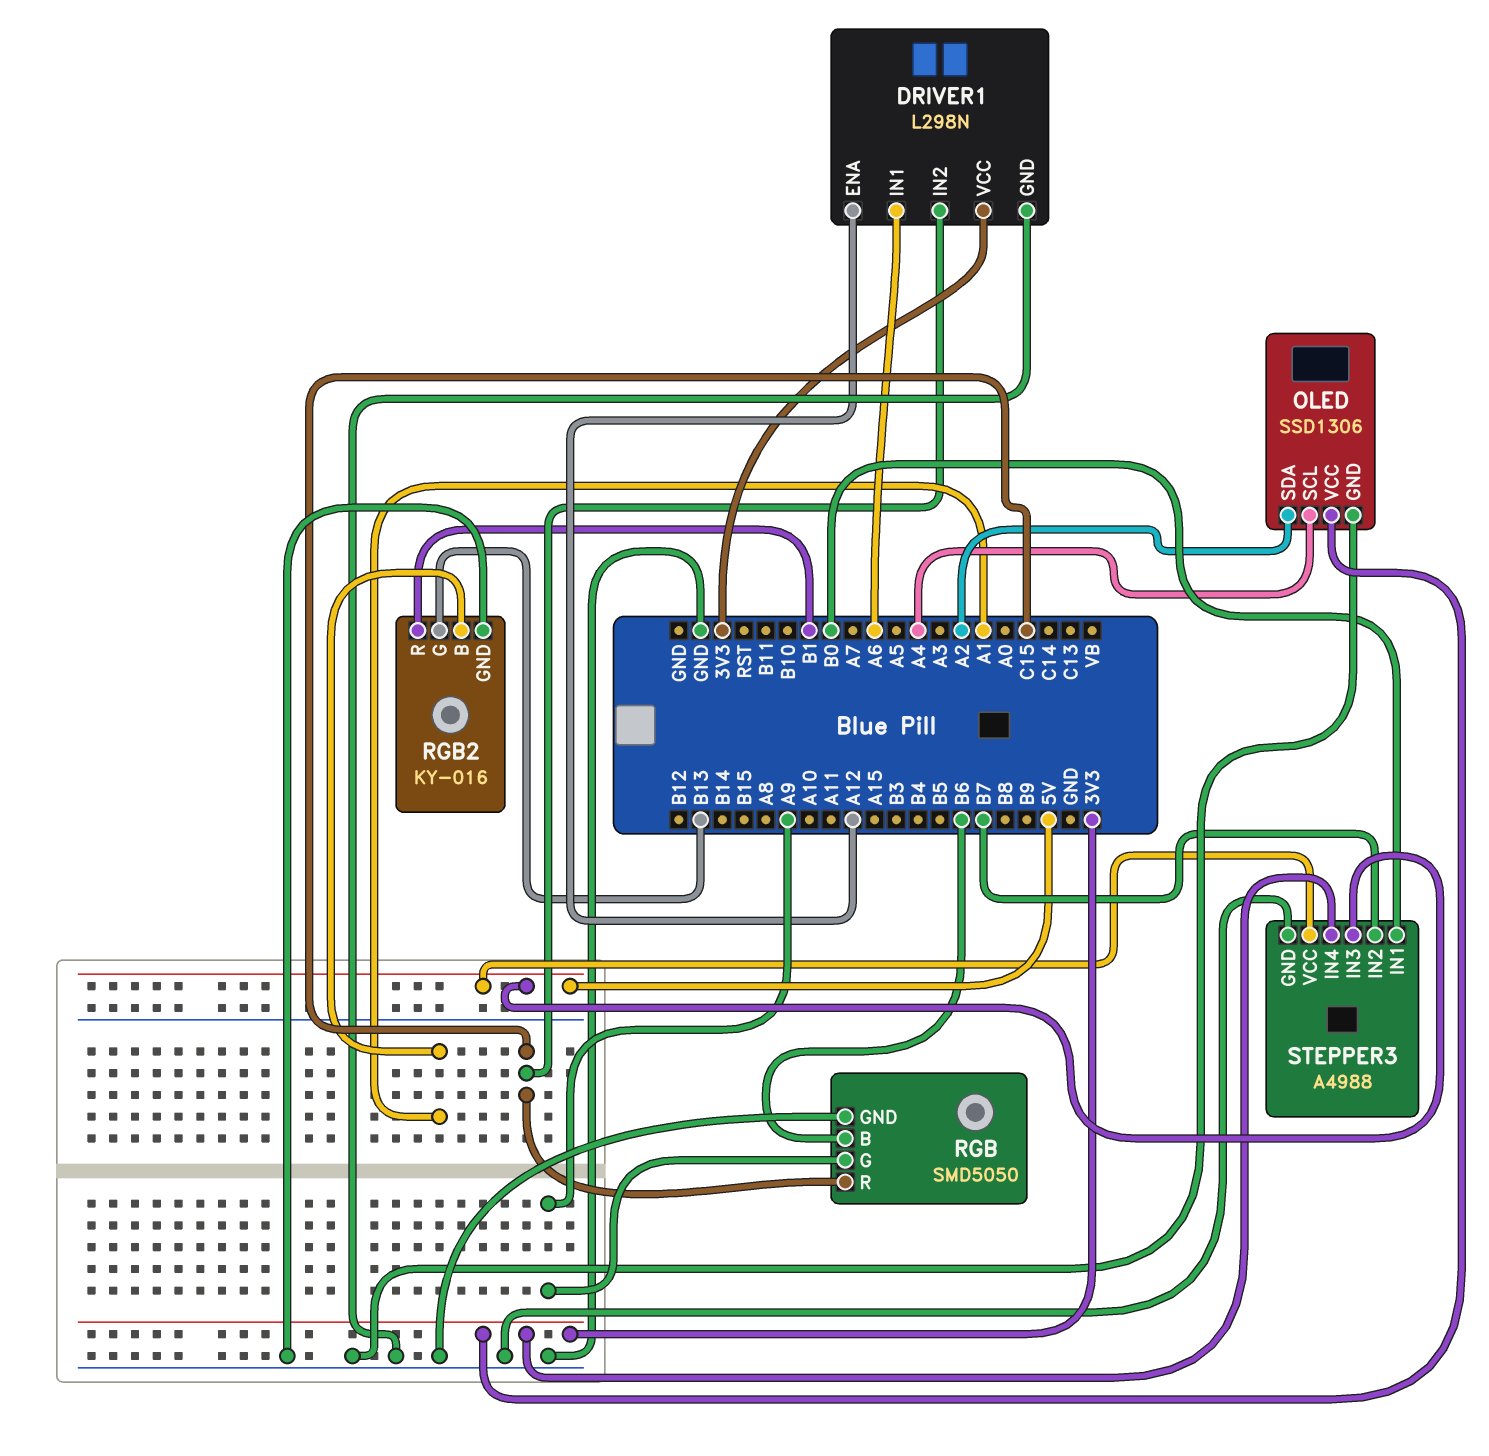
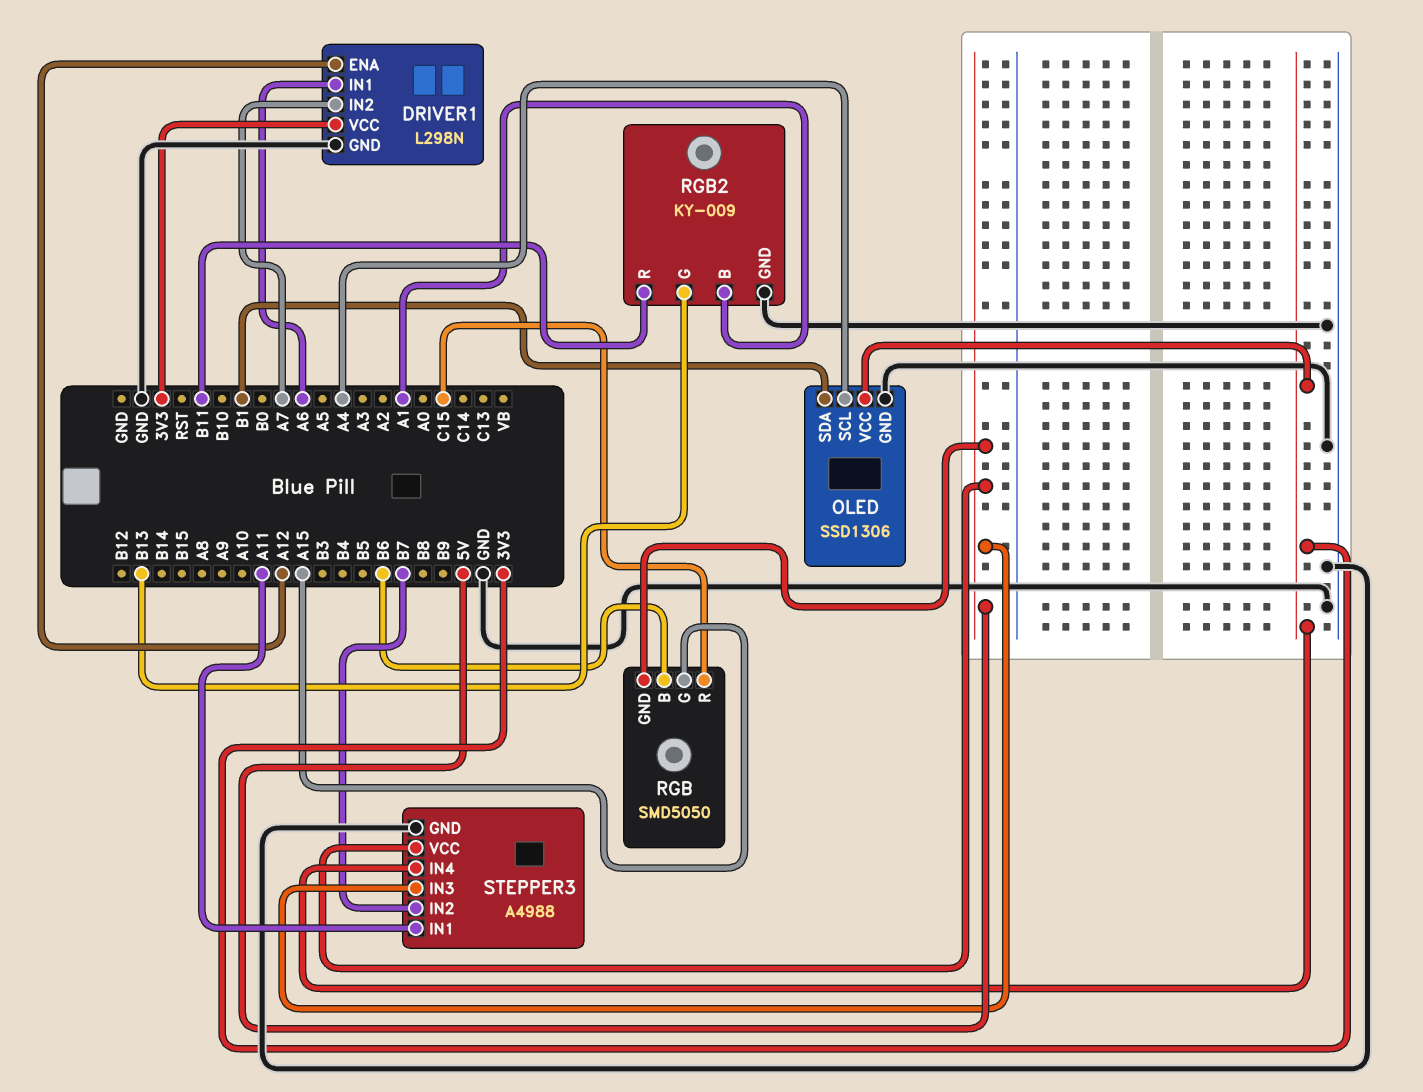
DRIVER1 pin IN2: C15 -> A7
OLED pin SDA: A2 -> B1
RGB pin G: A9 -> A15
RGB pin GND: GND -> 5V
RGB2: KY-016 -> KY-009
RGB2 pin R: B1 -> B11
STEPPER3 pin IN1: B0 -> A11

